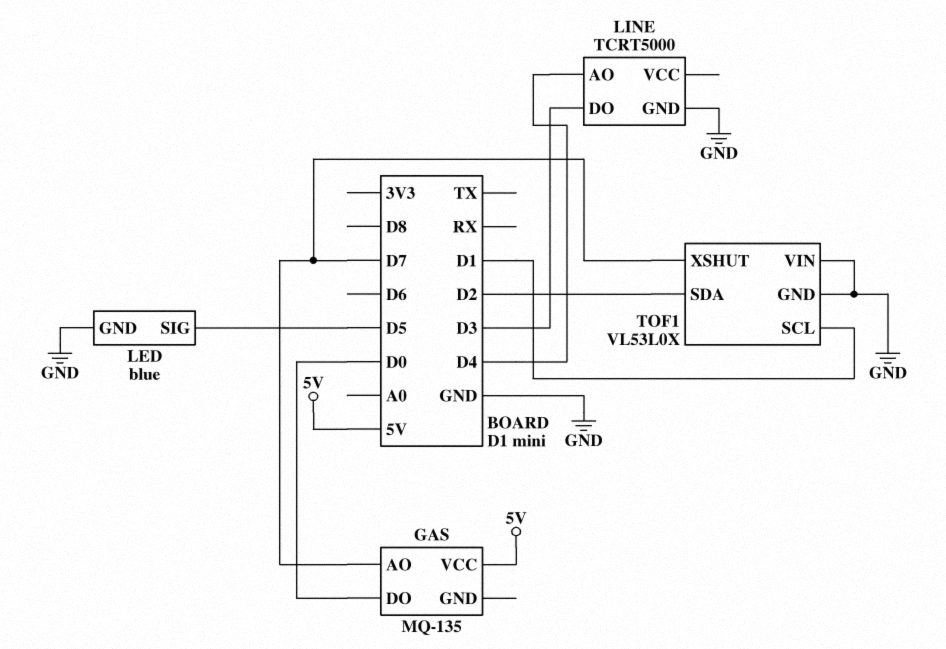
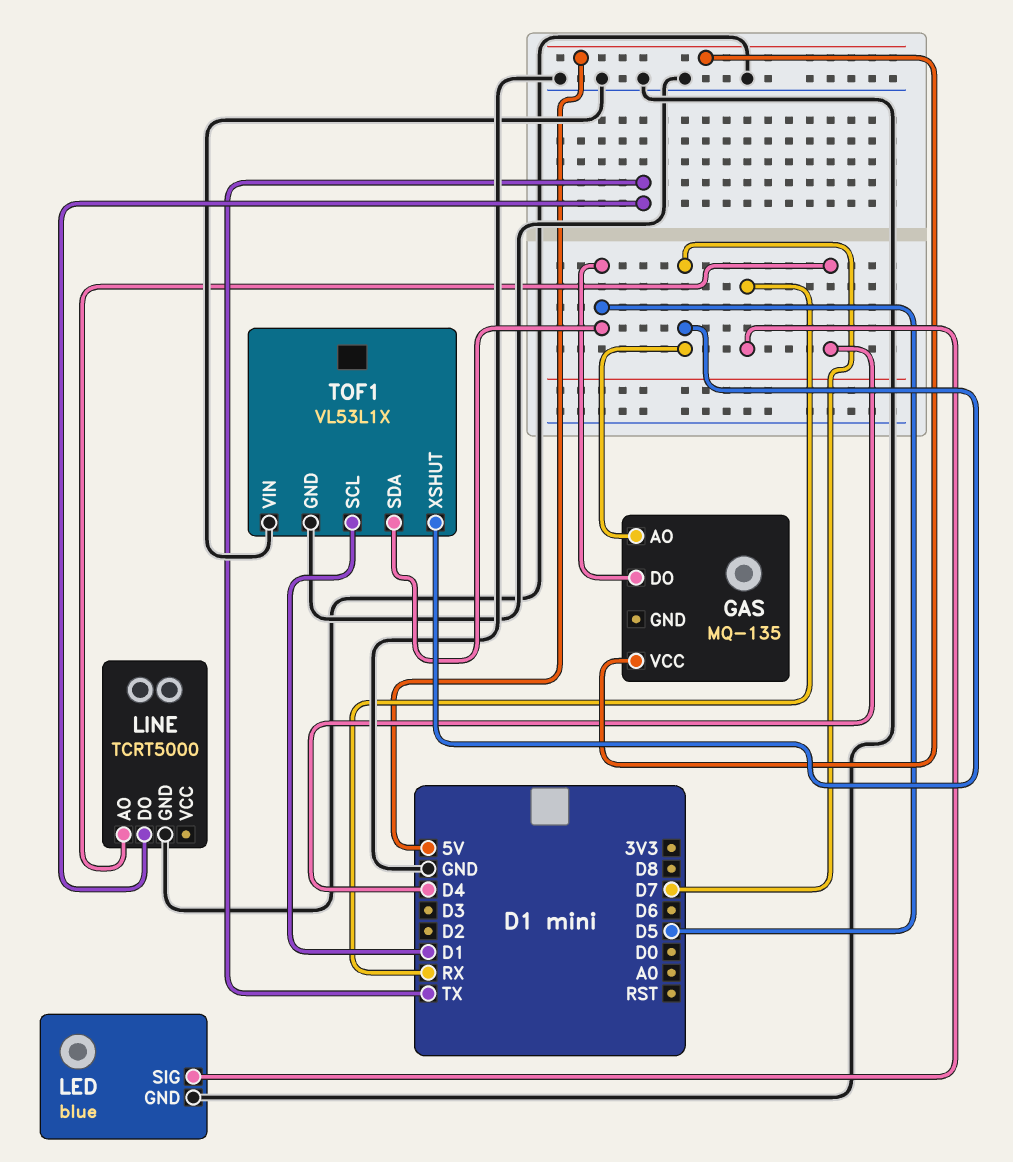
GAS pin DO: D0 -> D5
LED pin SIG: D5 -> RX
LINE pin DO: D3 -> TX
TOF1: VL53L0X -> VL53L1X
TOF1 pin SDA: D2 -> D5

